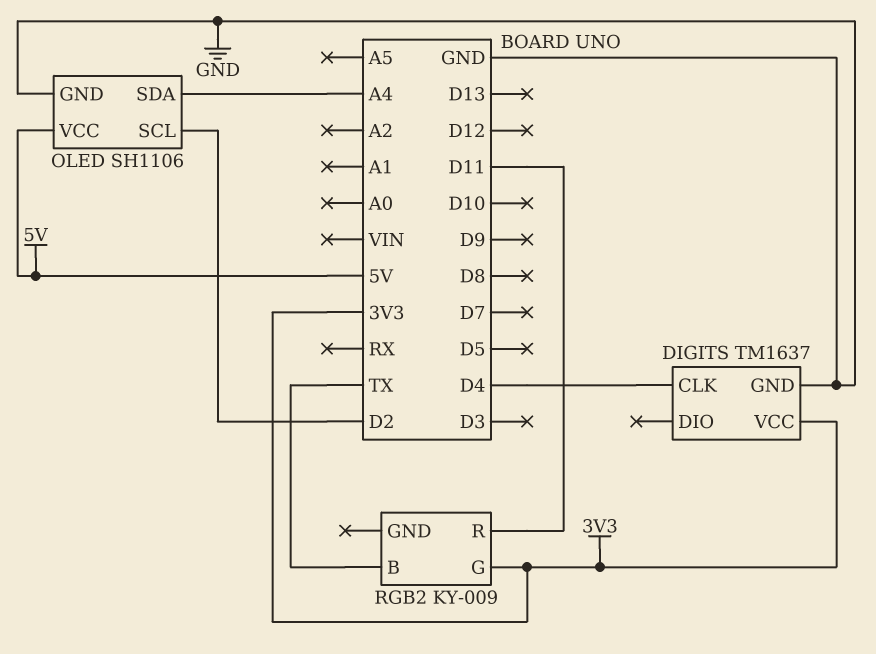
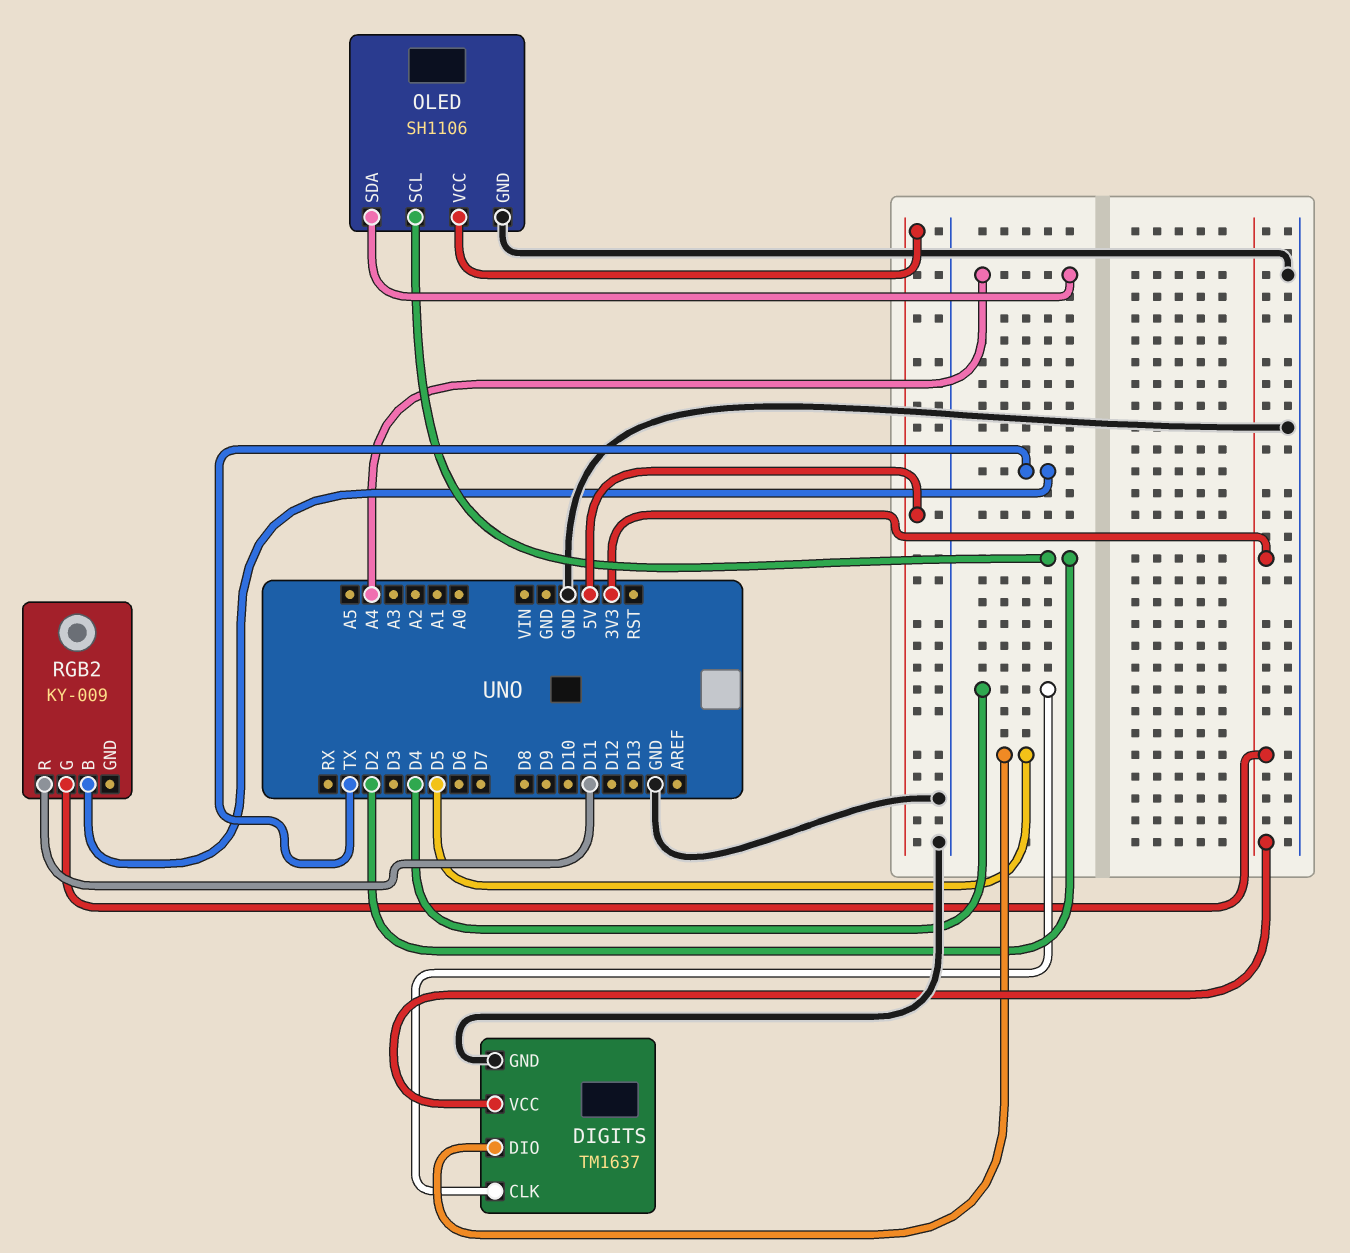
DIGITS pin DIO: none -> D5

